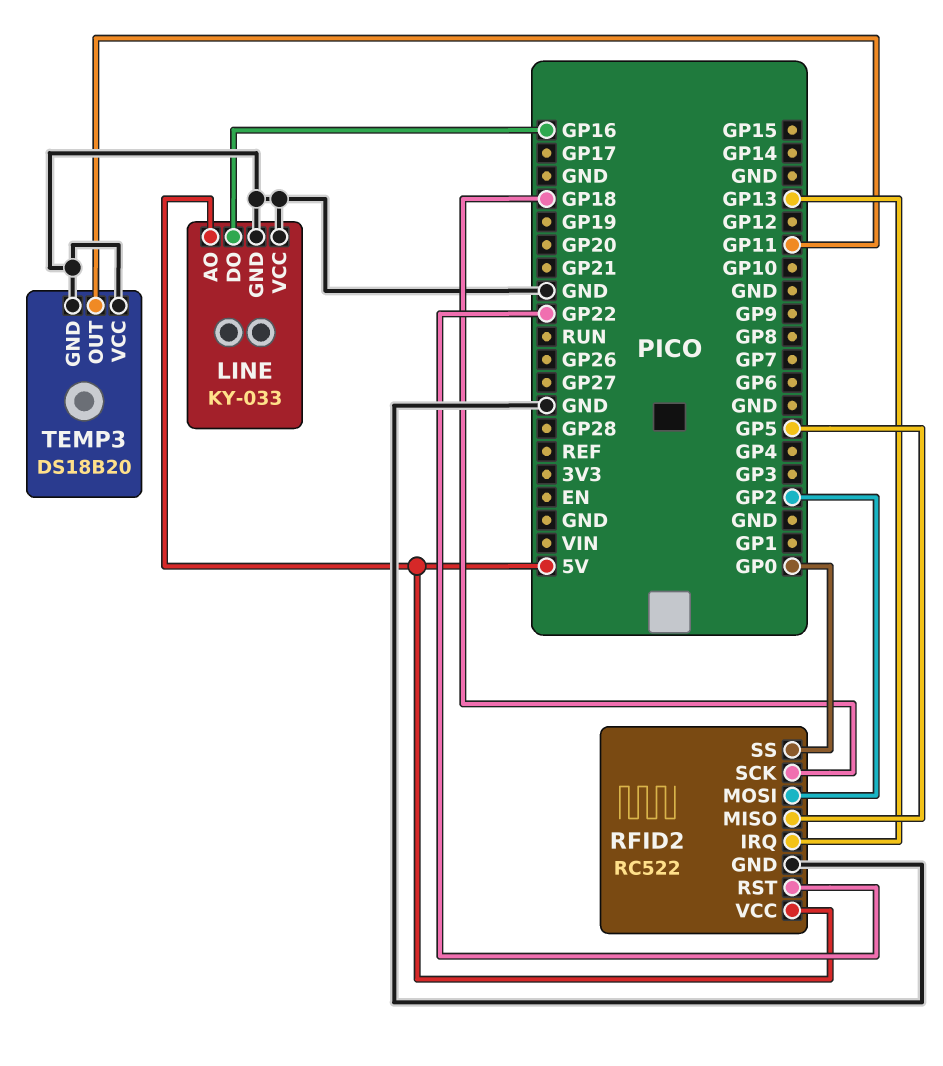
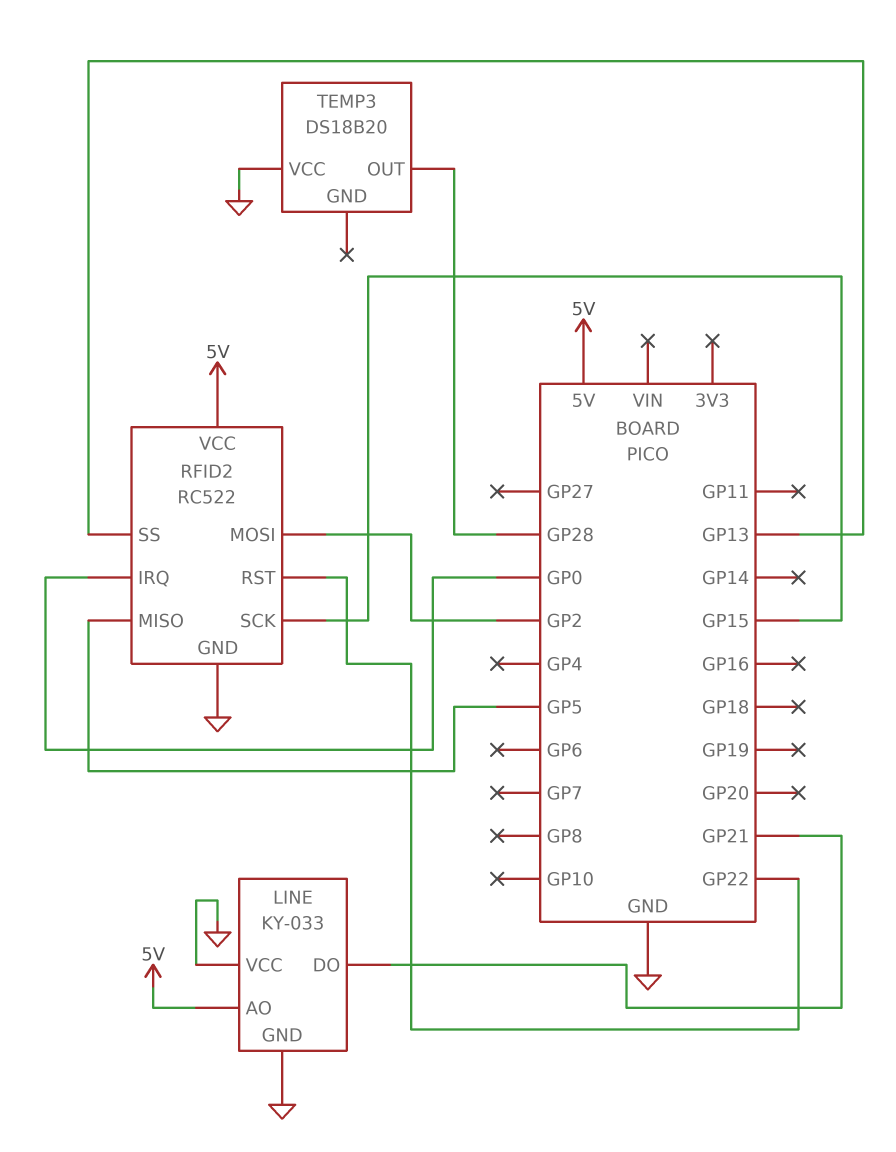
LINE pin DO: GP16 -> GP21
RFID2 pin IRQ: GP13 -> GP0
RFID2 pin SCK: GP18 -> GP15
RFID2 pin SS: GP0 -> GP13
TEMP3 pin GND: GND -> none
TEMP3 pin OUT: GP11 -> GP28

